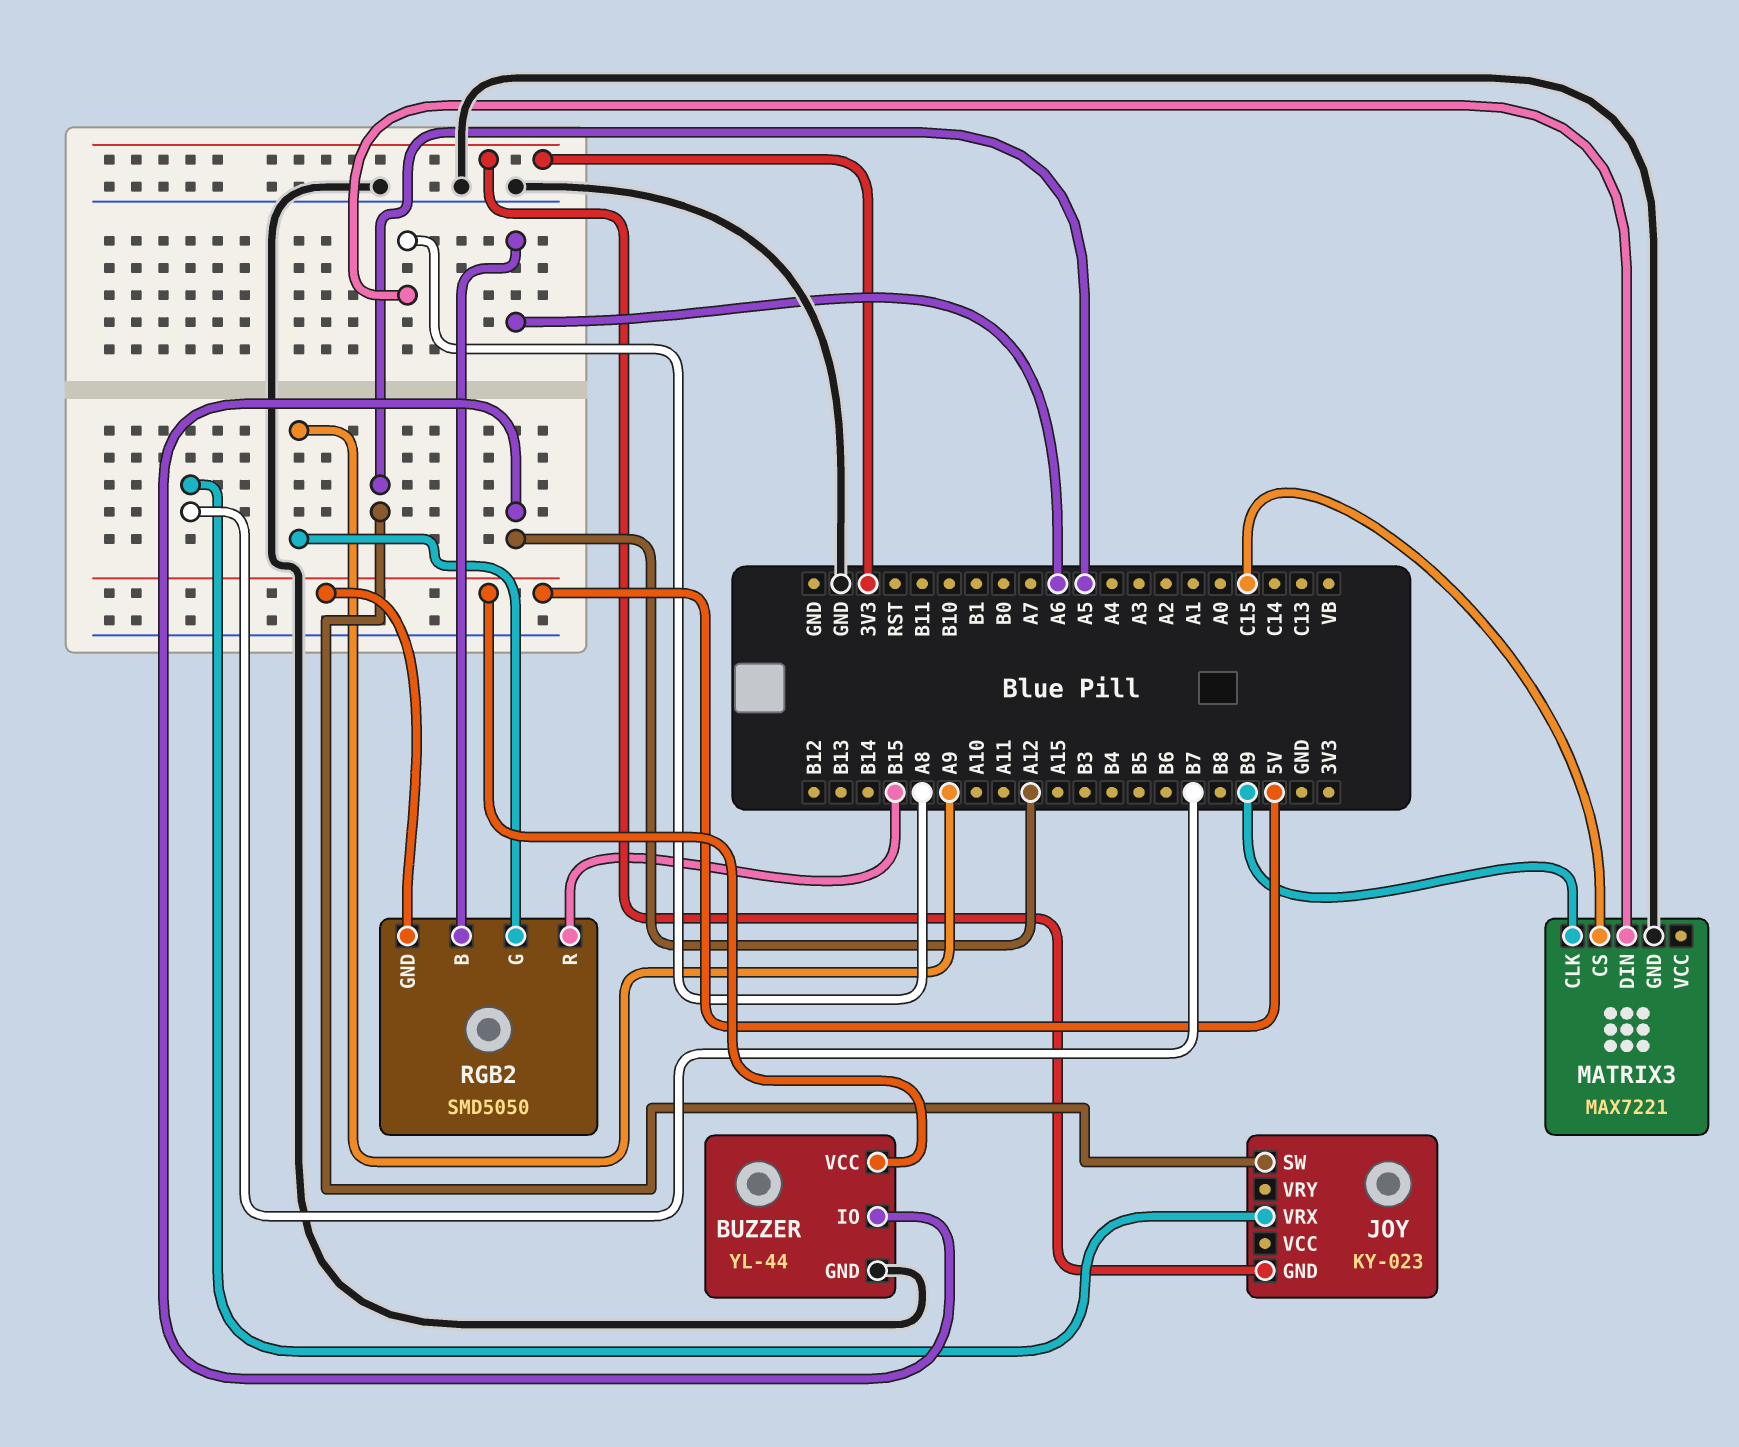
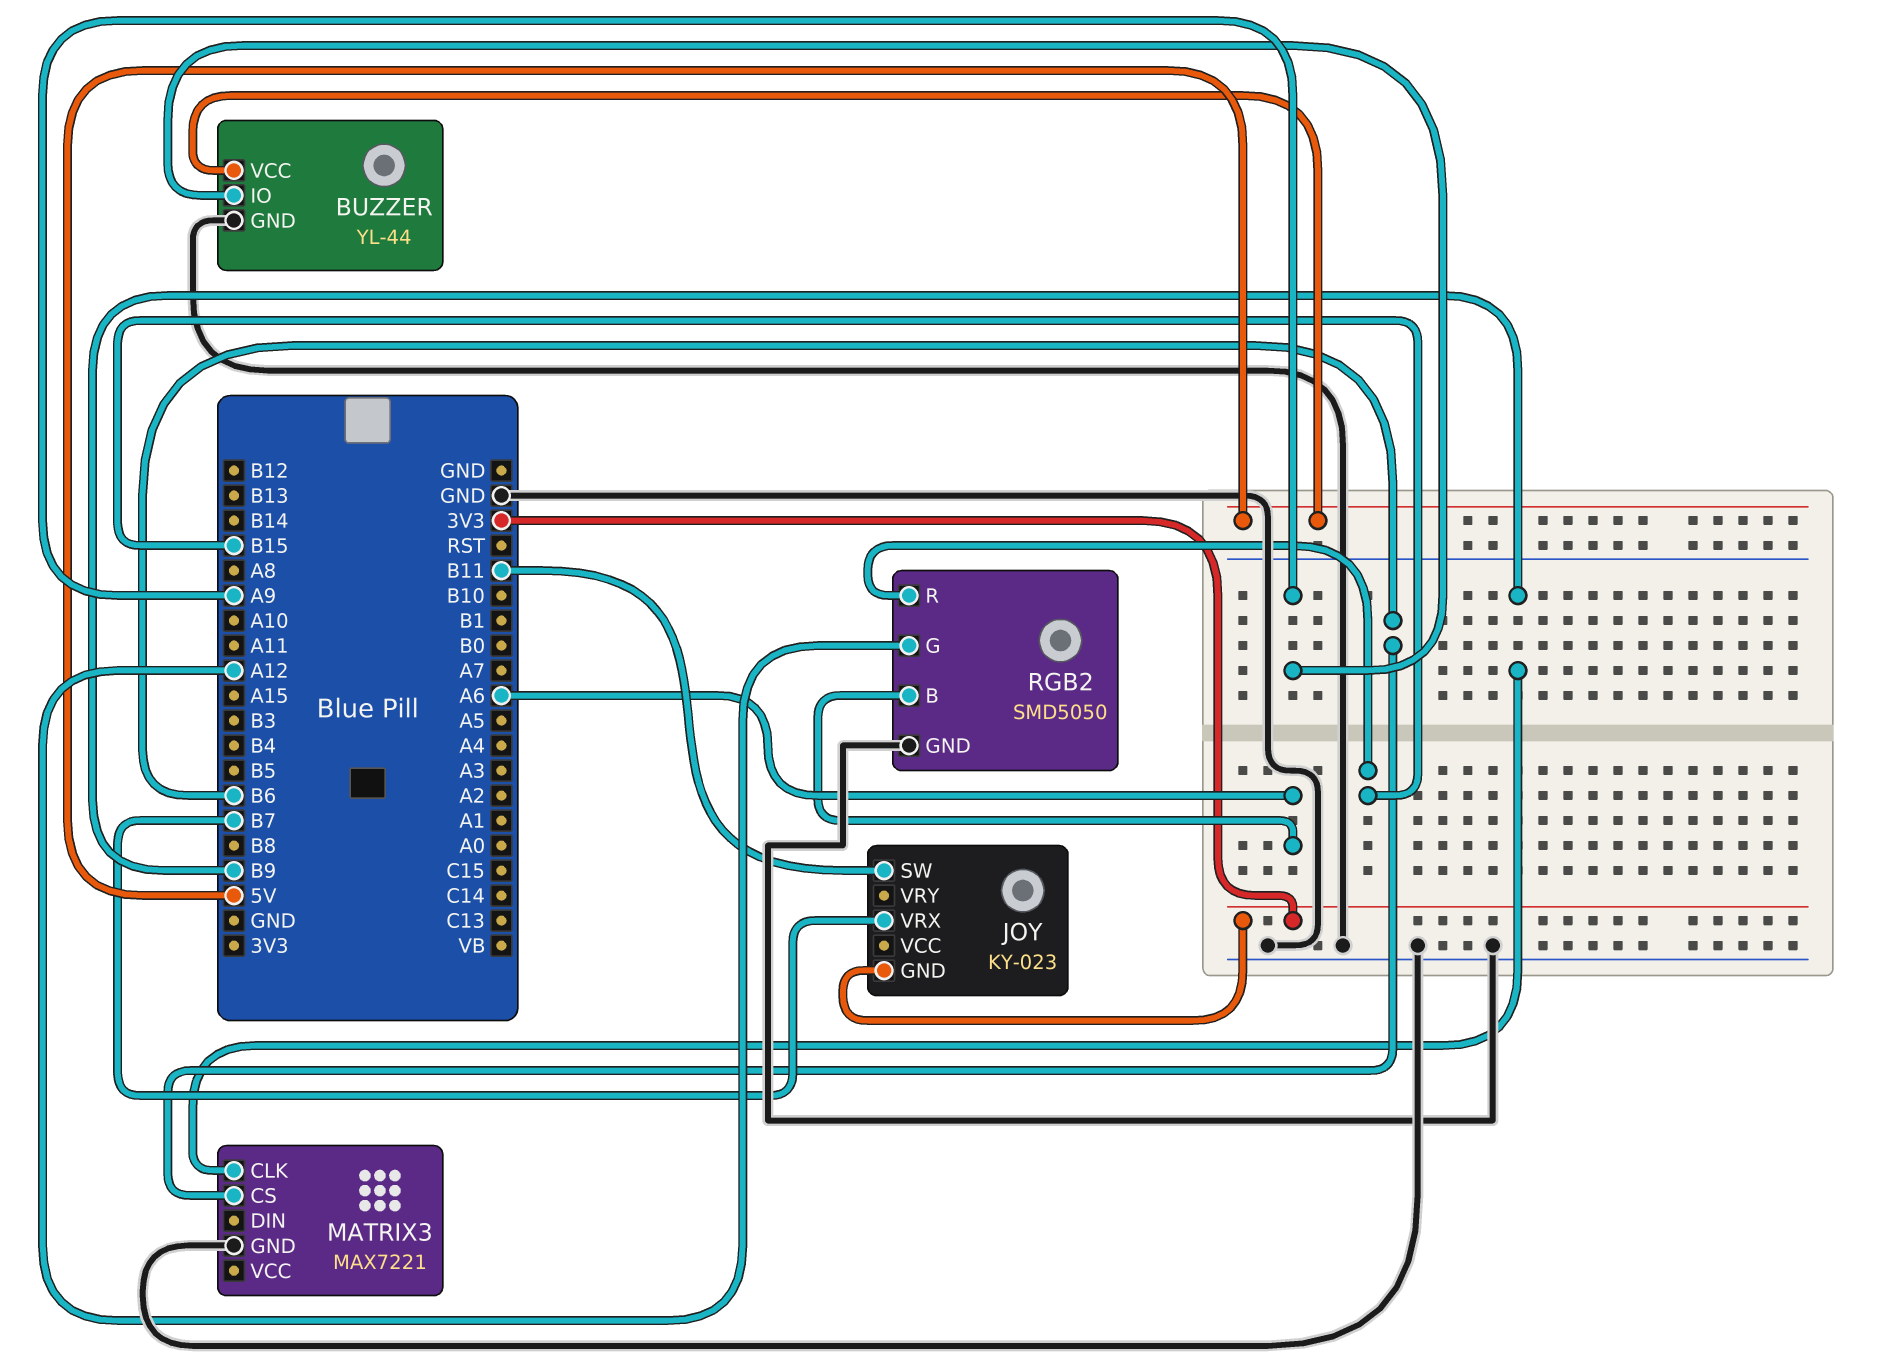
BUZZER pin IO: A12 -> A9
JOY pin SW: A5 -> B11
MATRIX3 pin CS: C15 -> B6
MATRIX3 pin DIN: A8 -> none
RGB2 pin G: A9 -> A12
RGB2 pin GND: 5V -> GND

